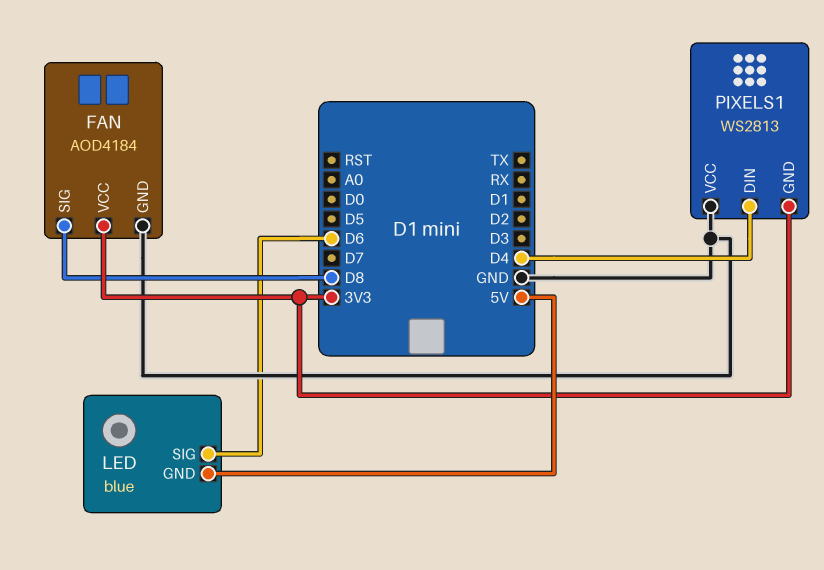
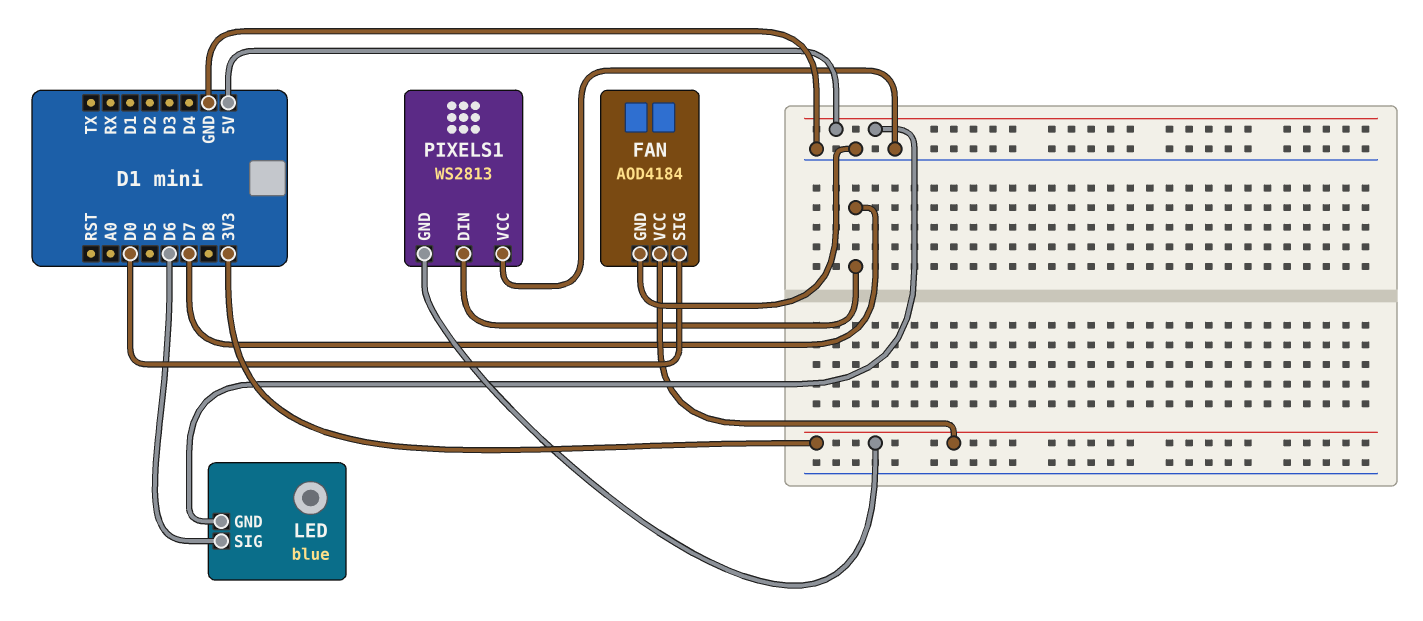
FAN pin SIG: D8 -> D0
PIXELS1 pin DIN: D4 -> D7

